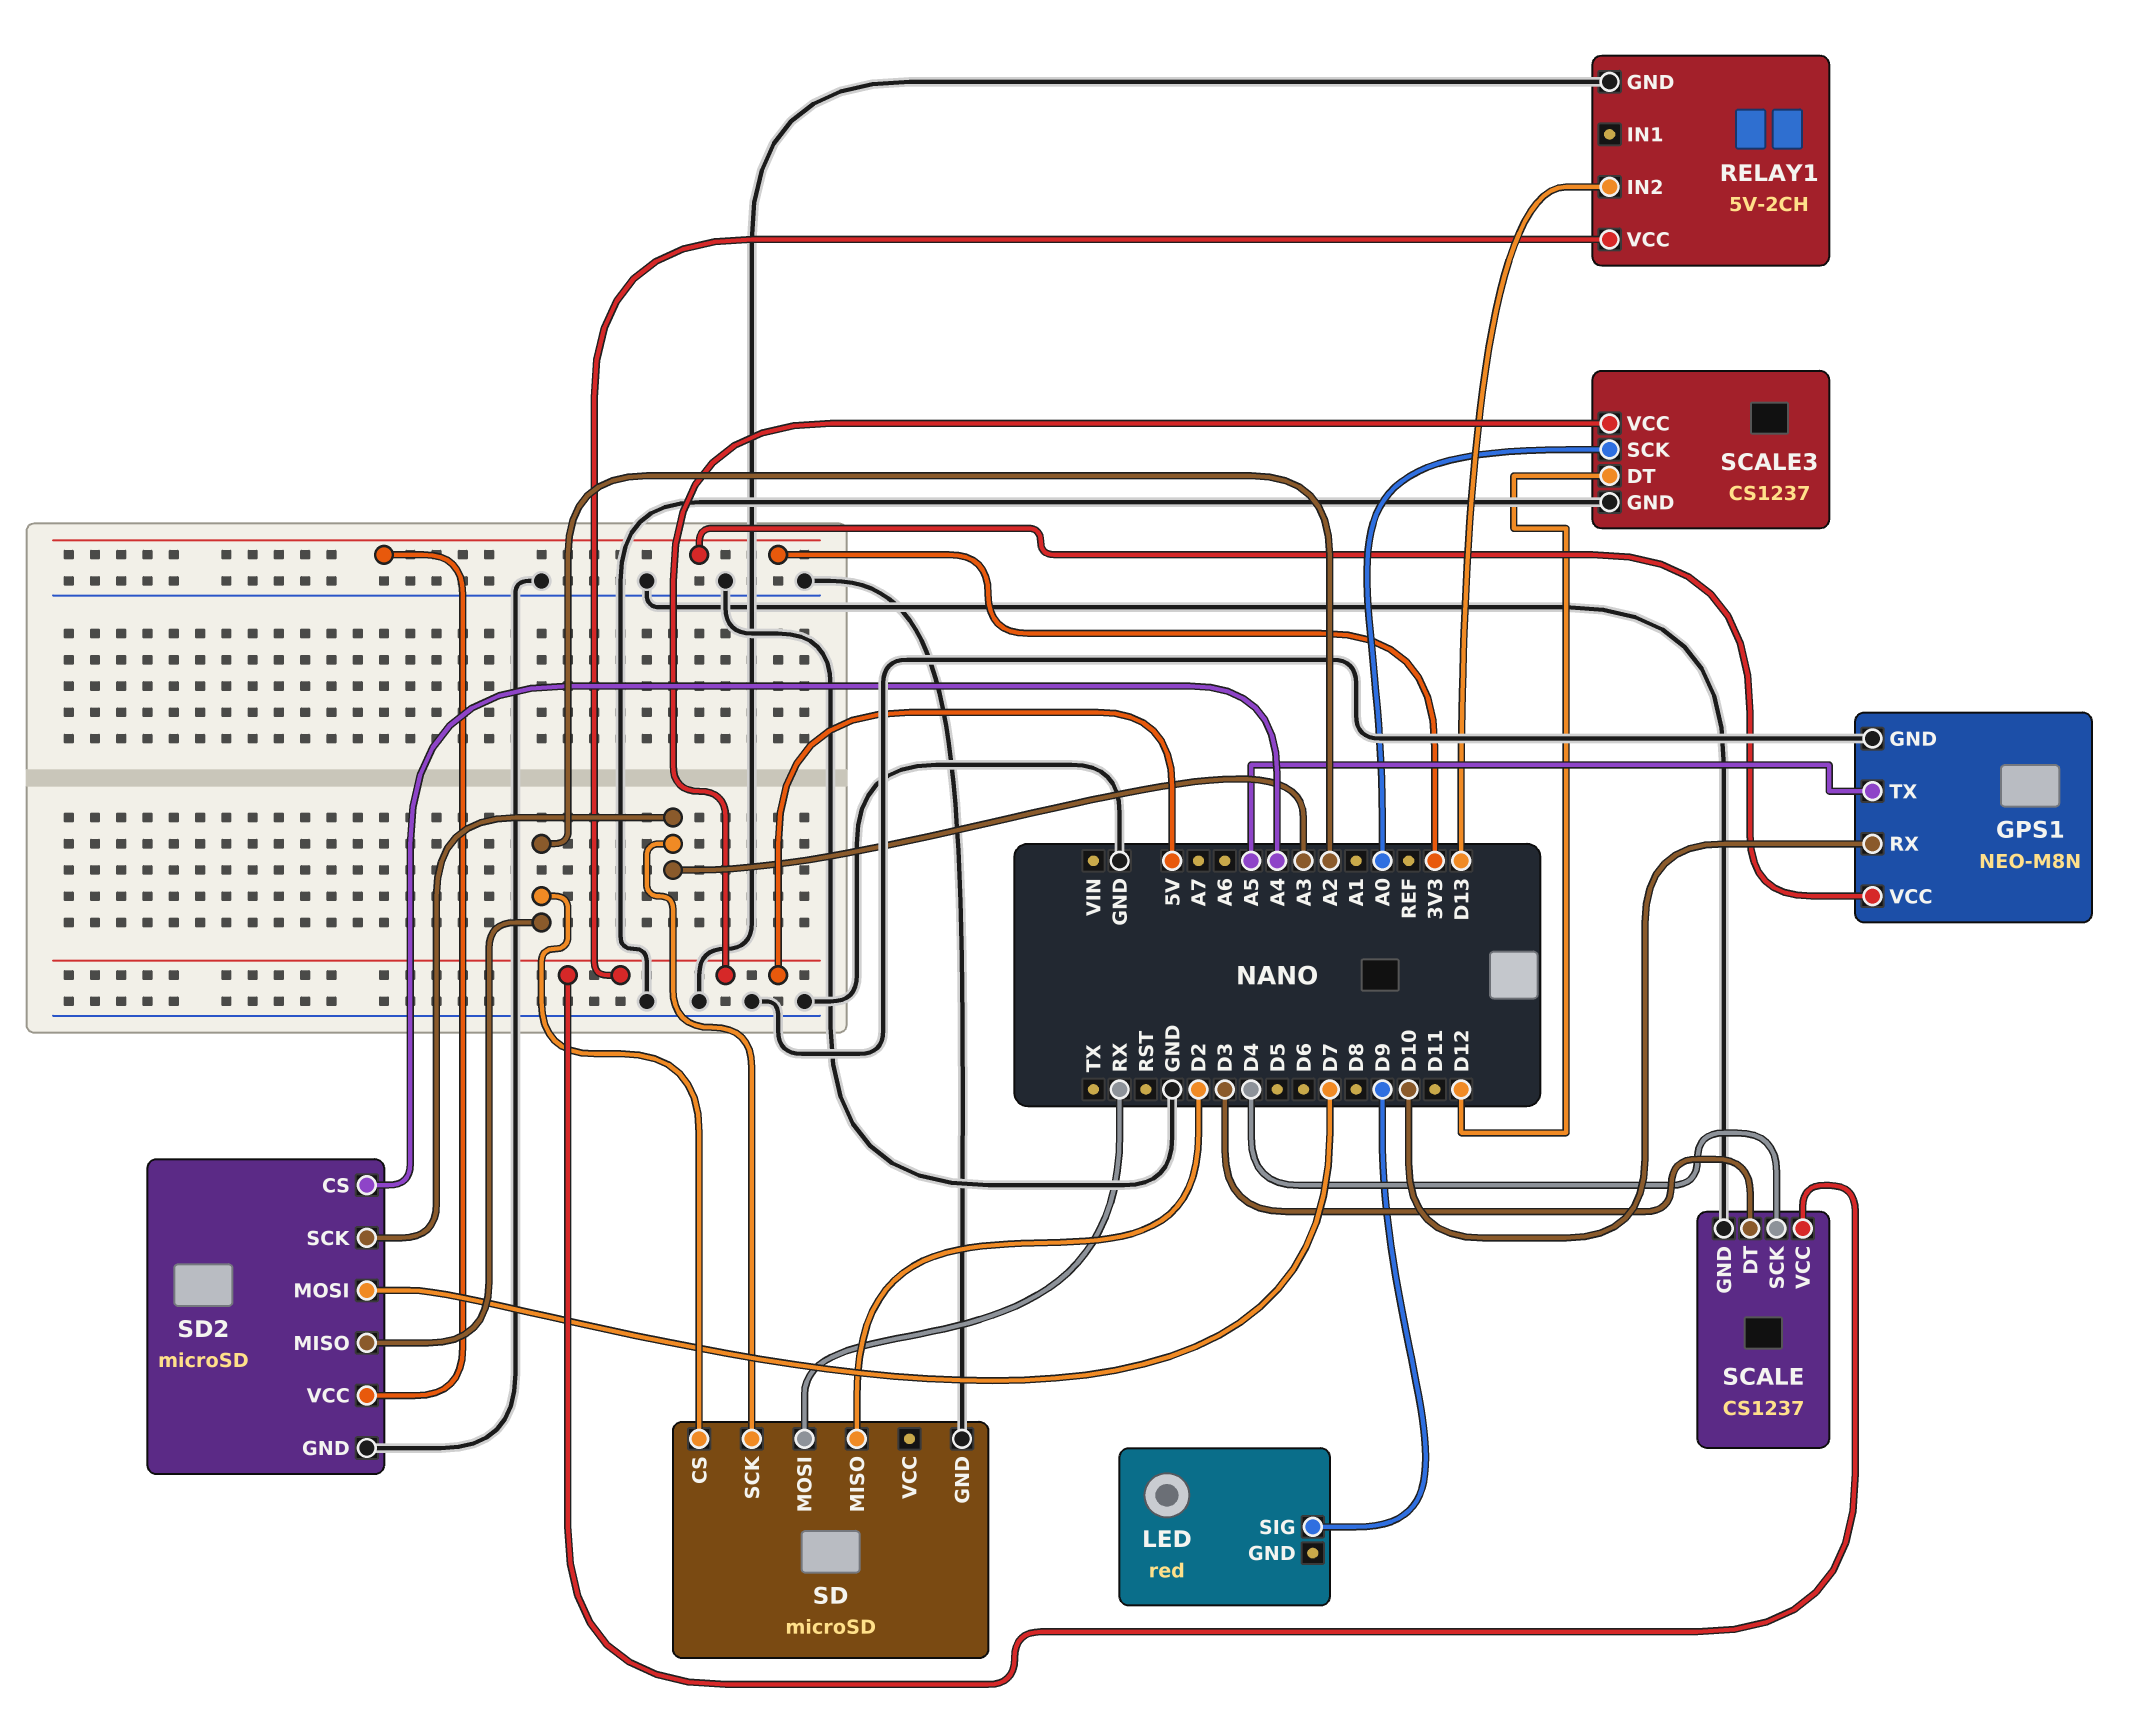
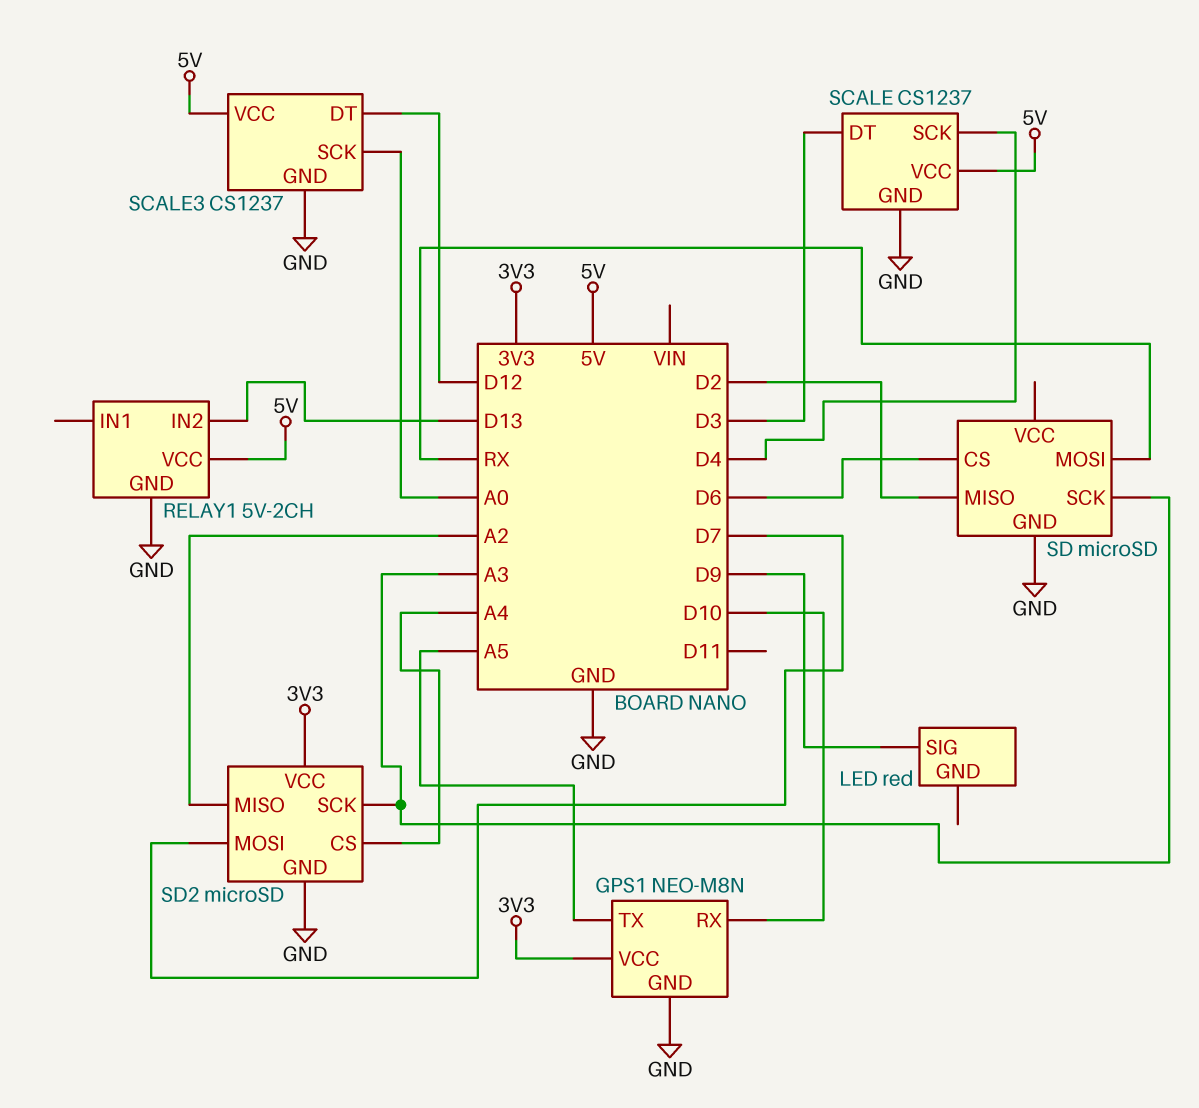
SD pin CS: A2 -> D6

